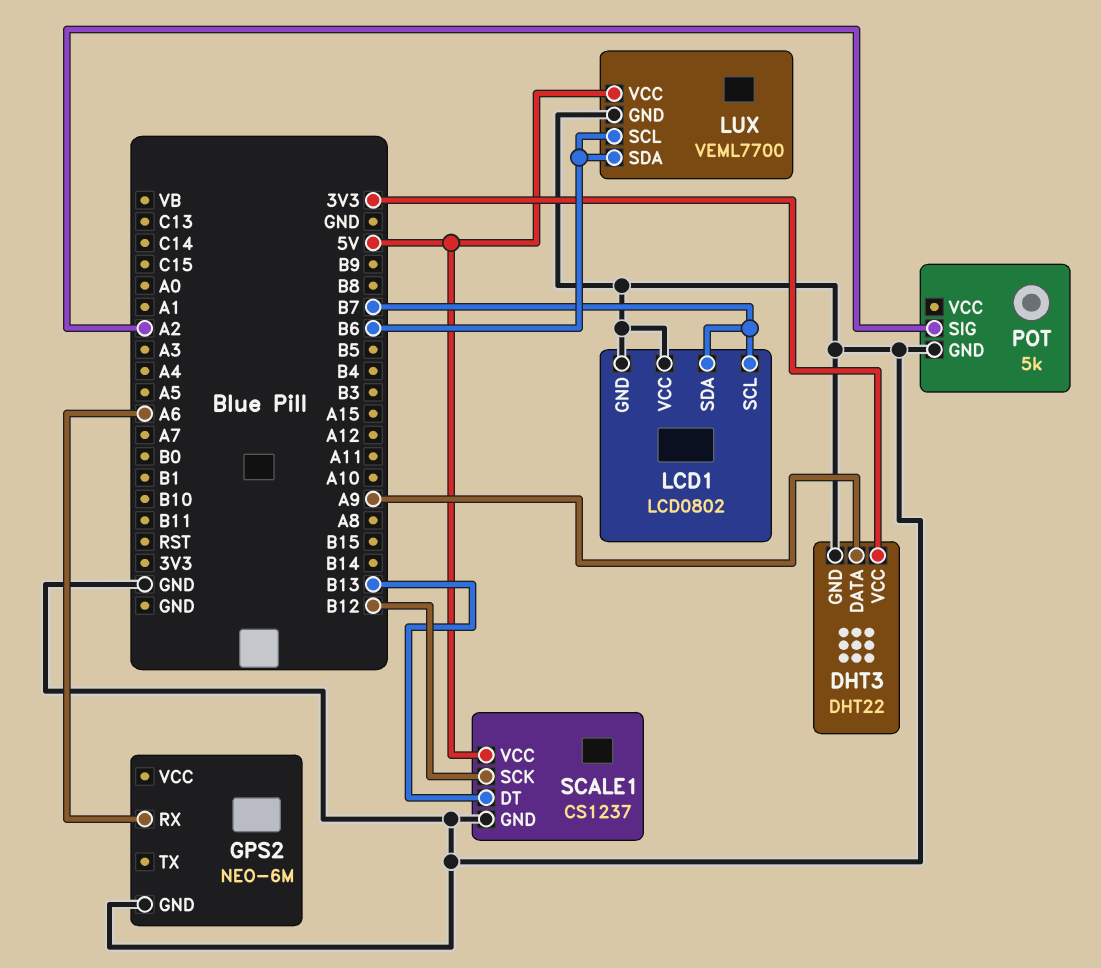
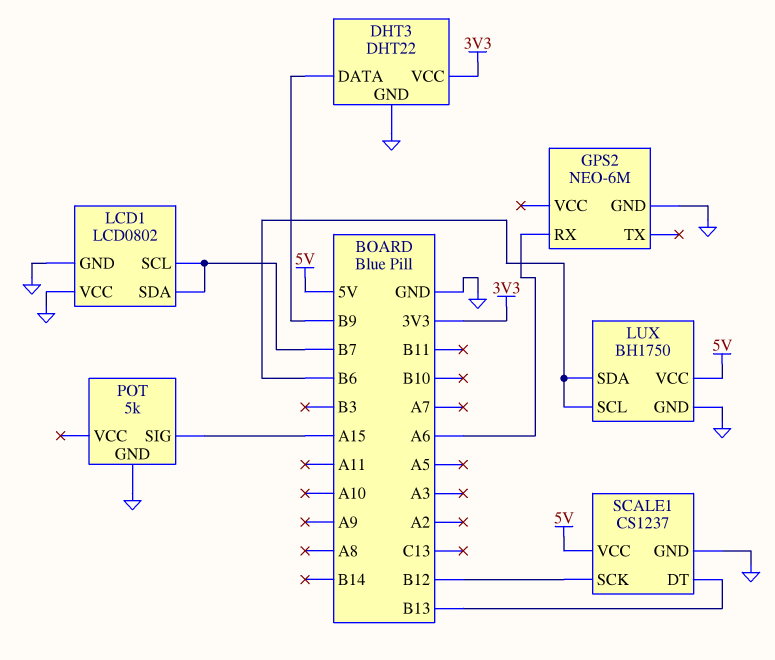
DHT3 pin DATA: A9 -> B9
LUX: VEML7700 -> BH1750
POT pin SIG: A2 -> A15

